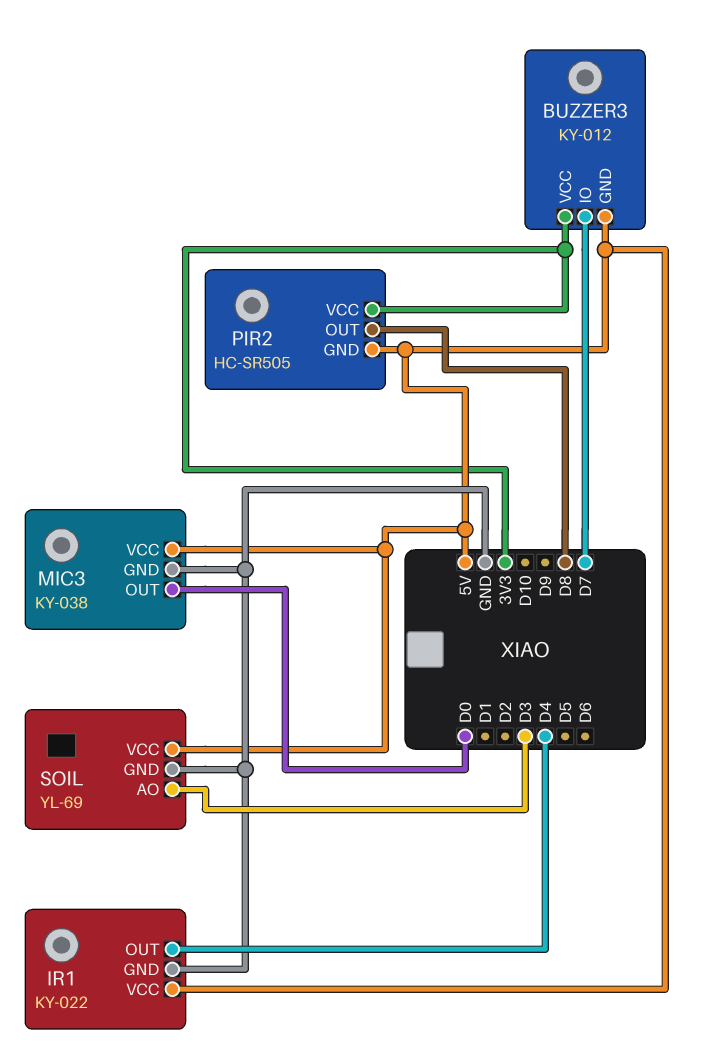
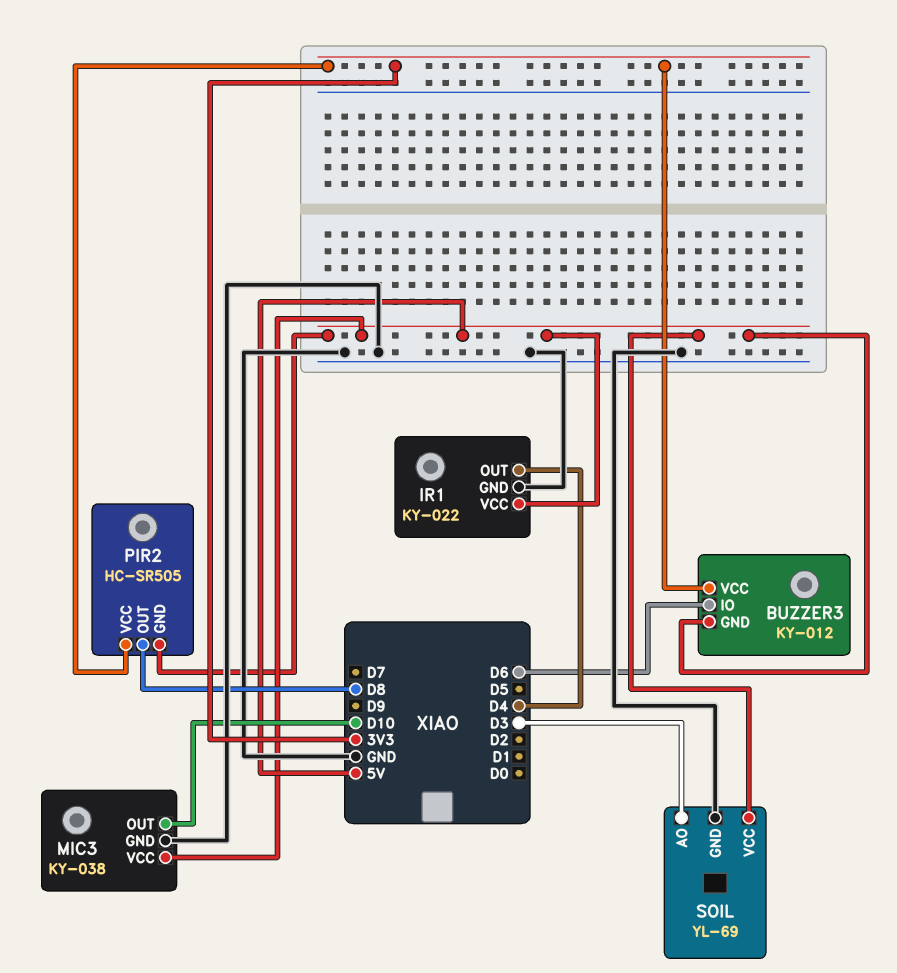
BUZZER3 pin IO: D7 -> D6
MIC3 pin OUT: D0 -> D10

